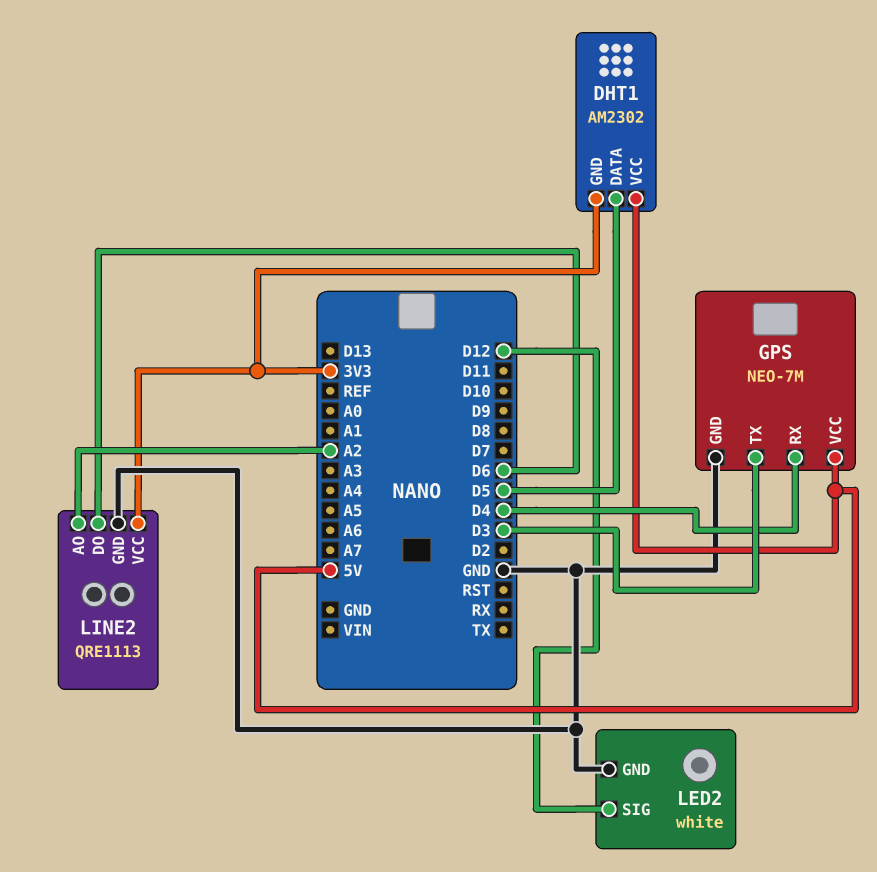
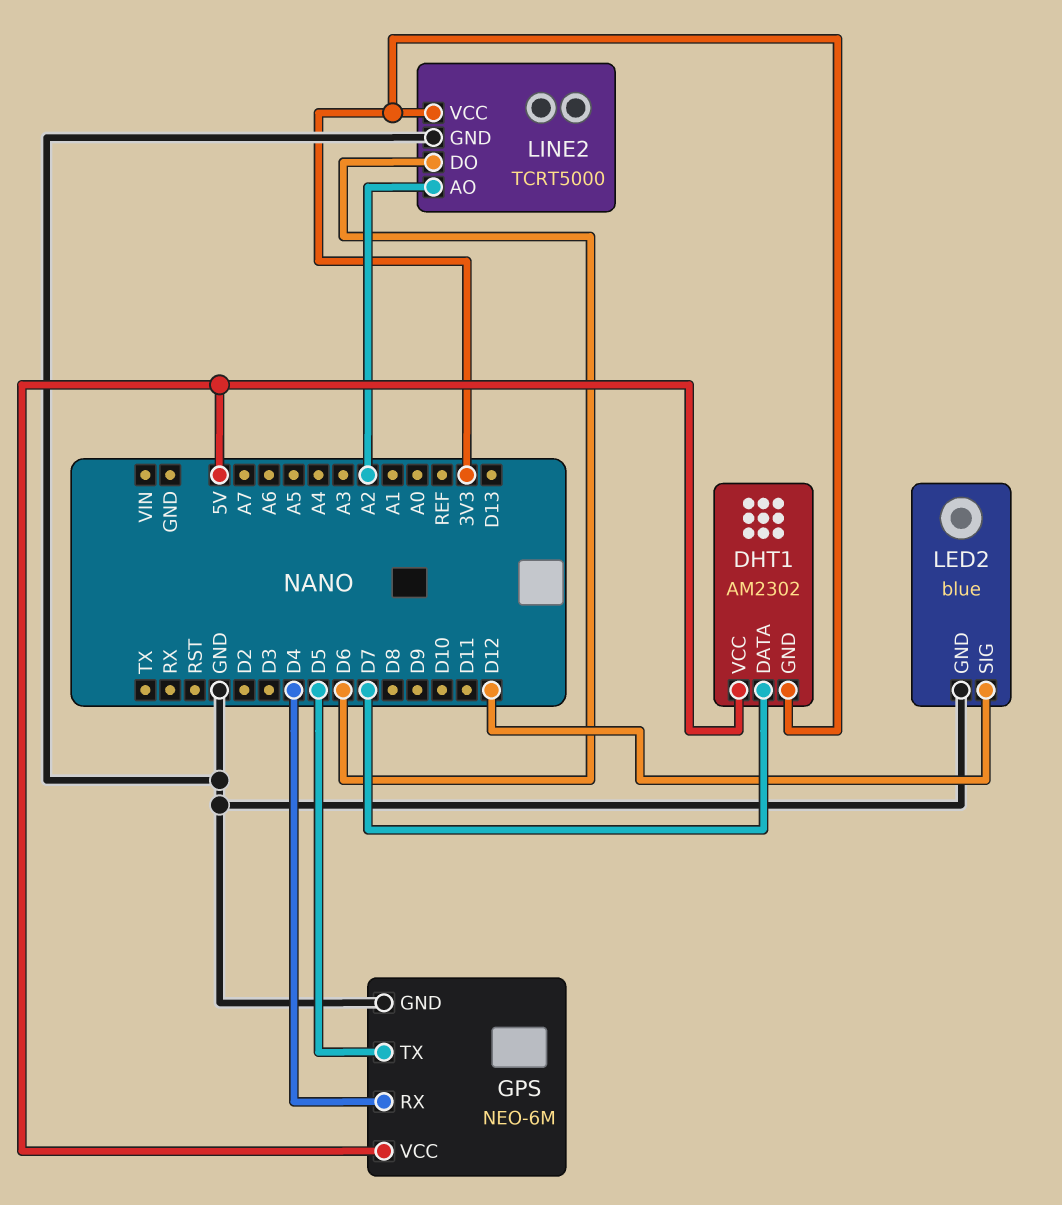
DHT1 pin DATA: D5 -> D7
GPS: NEO-7M -> NEO-6M
GPS pin TX: D3 -> D5
LED2: white -> blue
LINE2: QRE1113 -> TCRT5000

